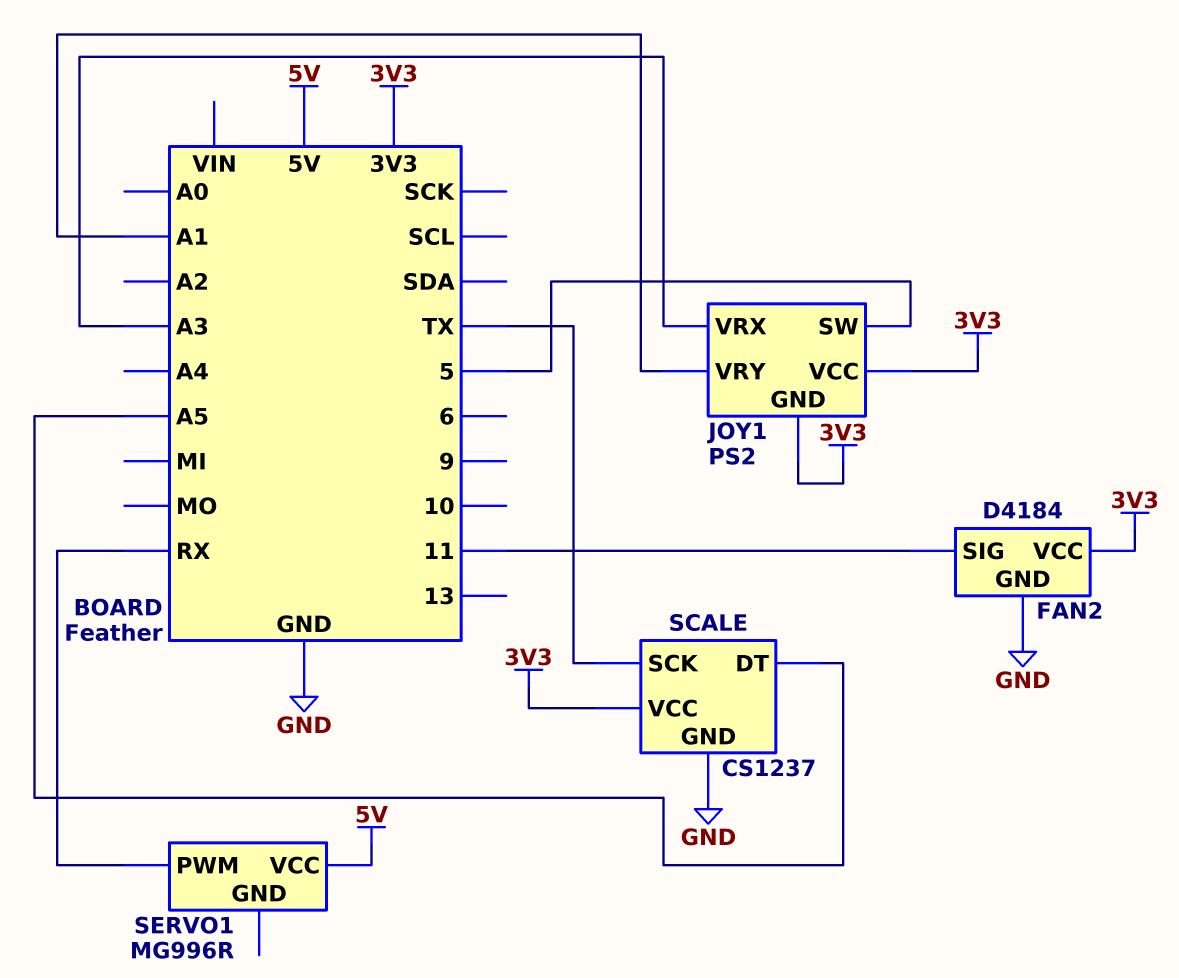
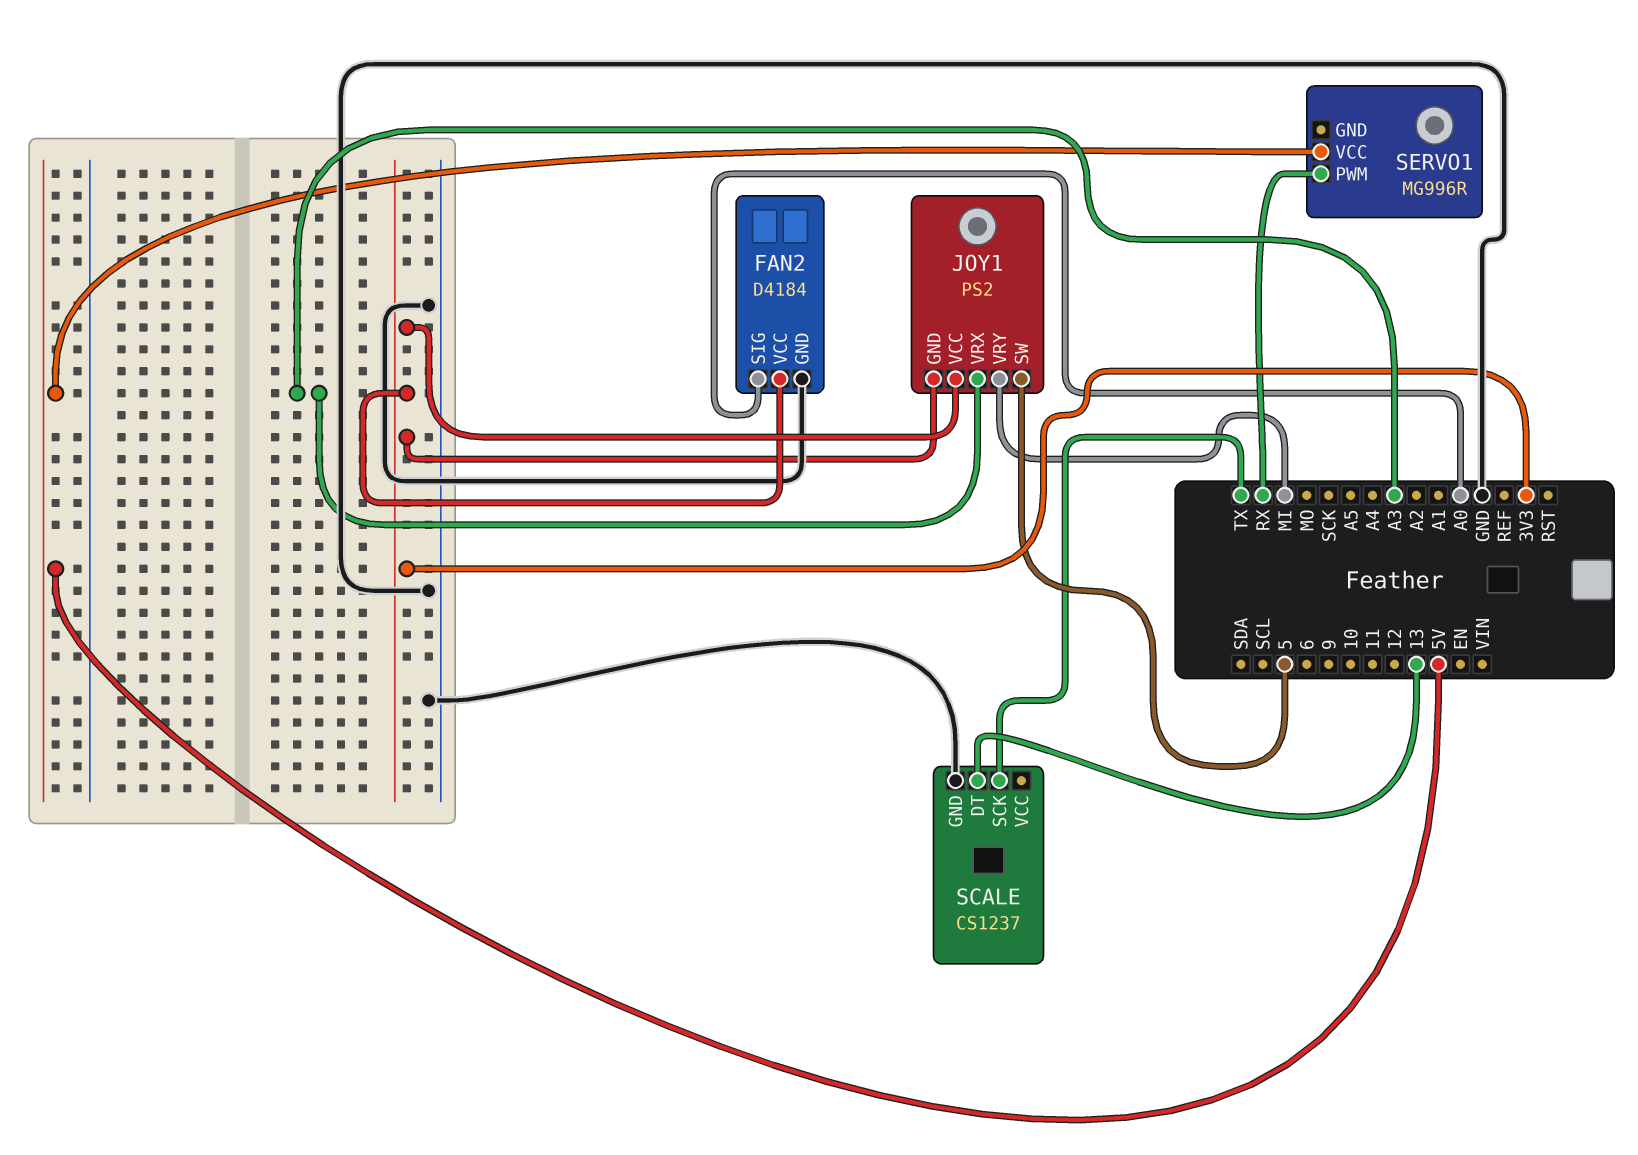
FAN2 pin SIG: 11 -> A0
JOY1 pin VRY: A1 -> MI
SCALE pin DT: A5 -> 13
SCALE pin VCC: 3V3 -> none

